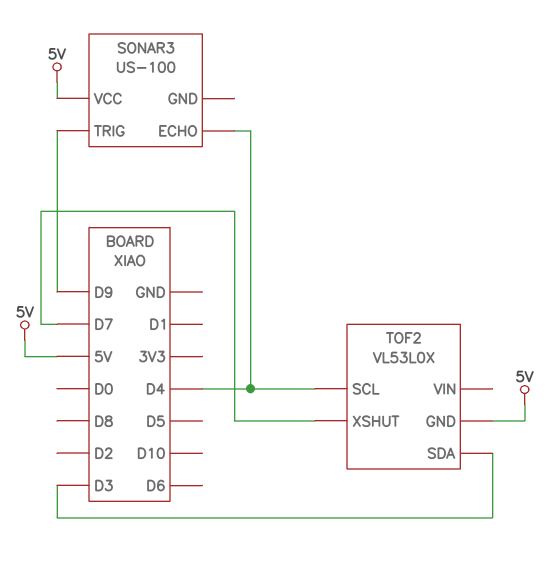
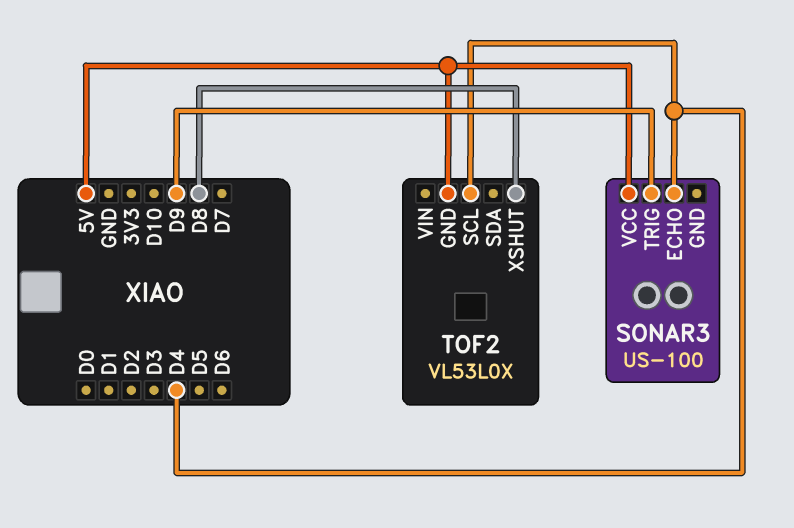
TOF2 pin SDA: D3 -> none
TOF2 pin XSHUT: D7 -> D8

